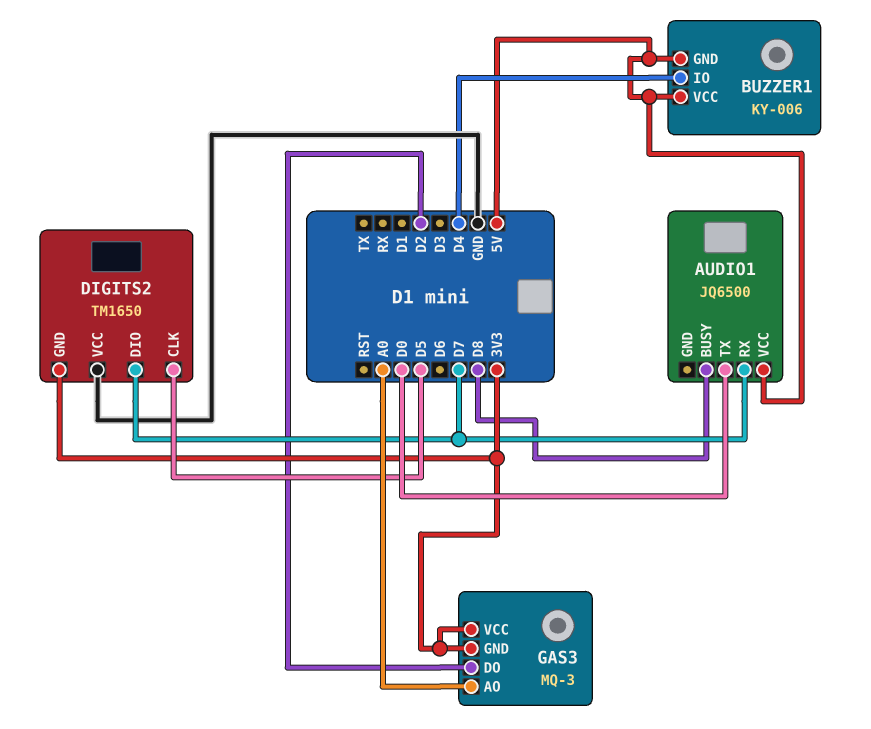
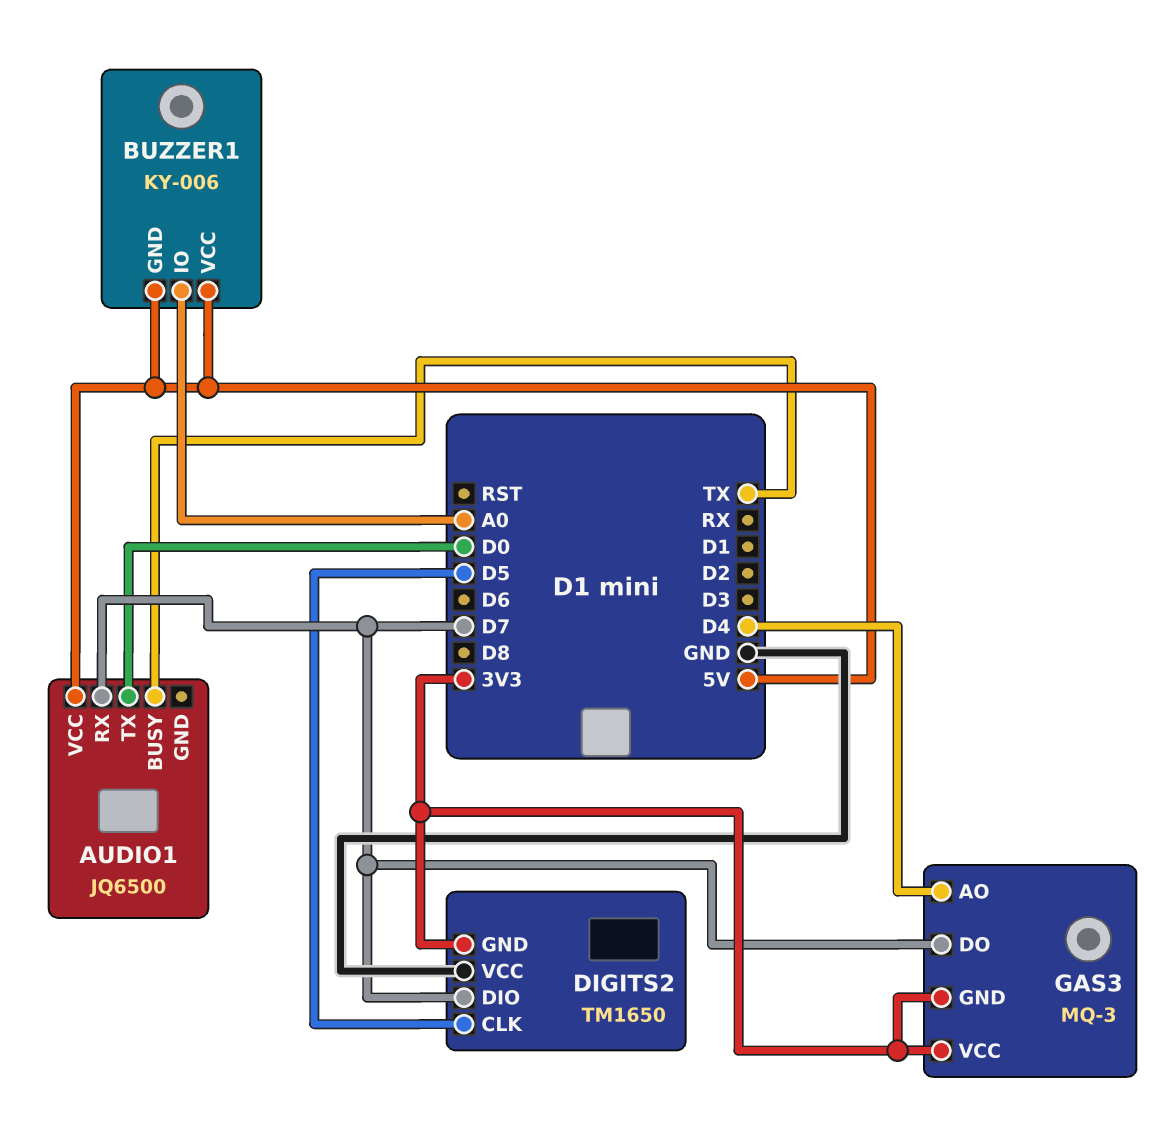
AUDIO1 pin BUSY: D8 -> TX
BUZZER1 pin IO: D4 -> A0
GAS3 pin AO: A0 -> D4
GAS3 pin DO: D2 -> D7

